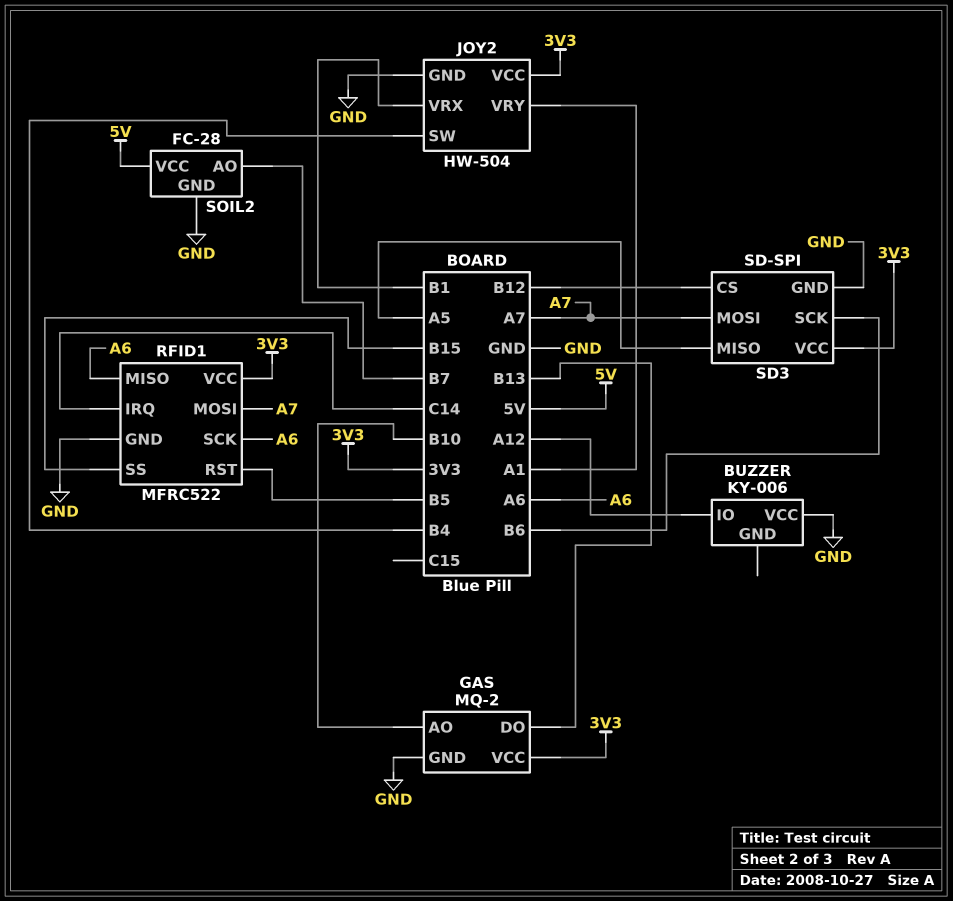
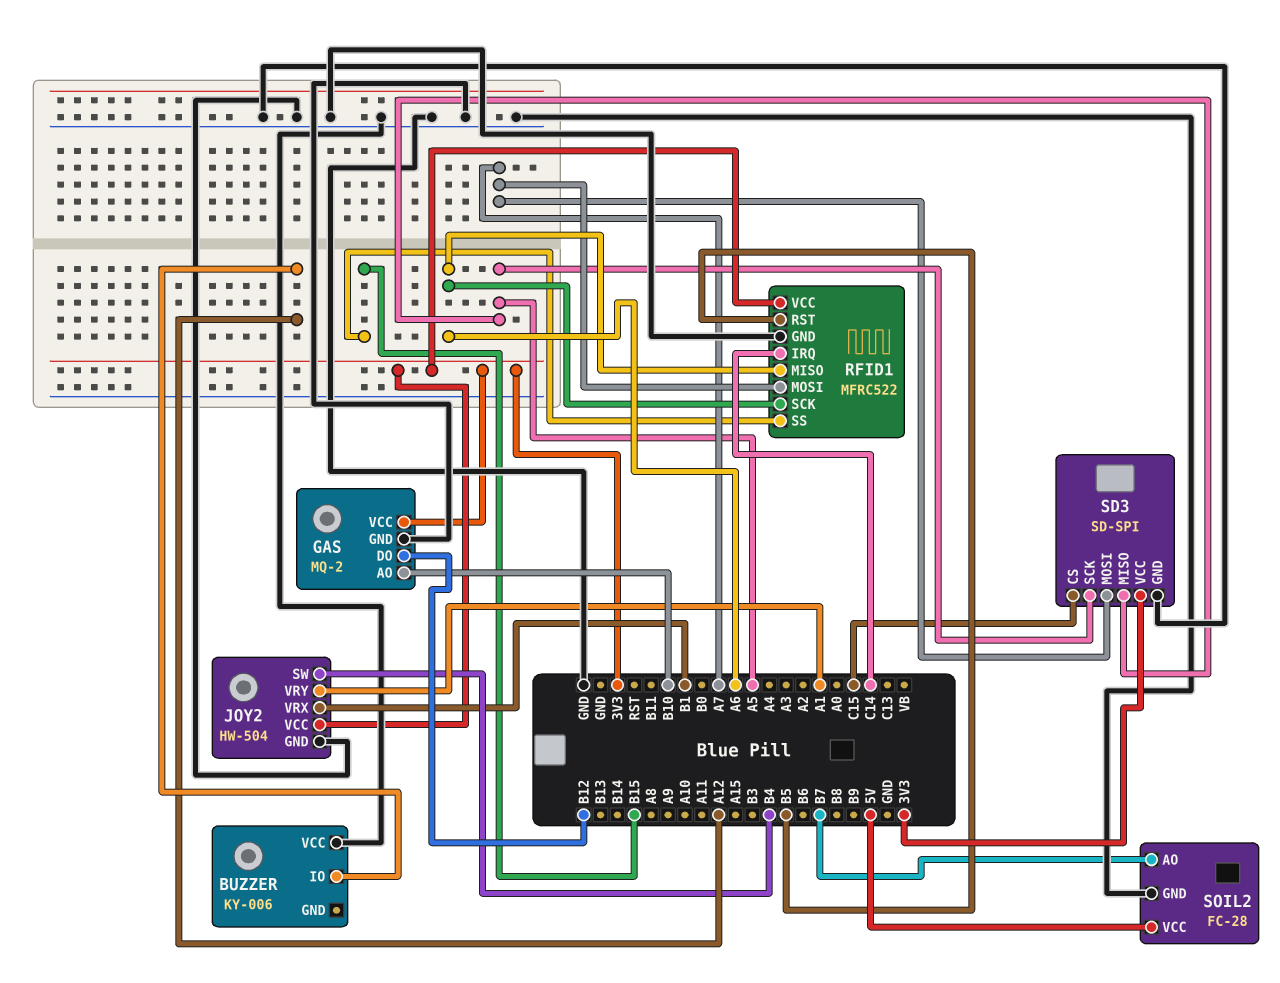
GAS pin DO: B13 -> B12
SD3 pin CS: B12 -> C15
SD3 pin SCK: B6 -> A5

